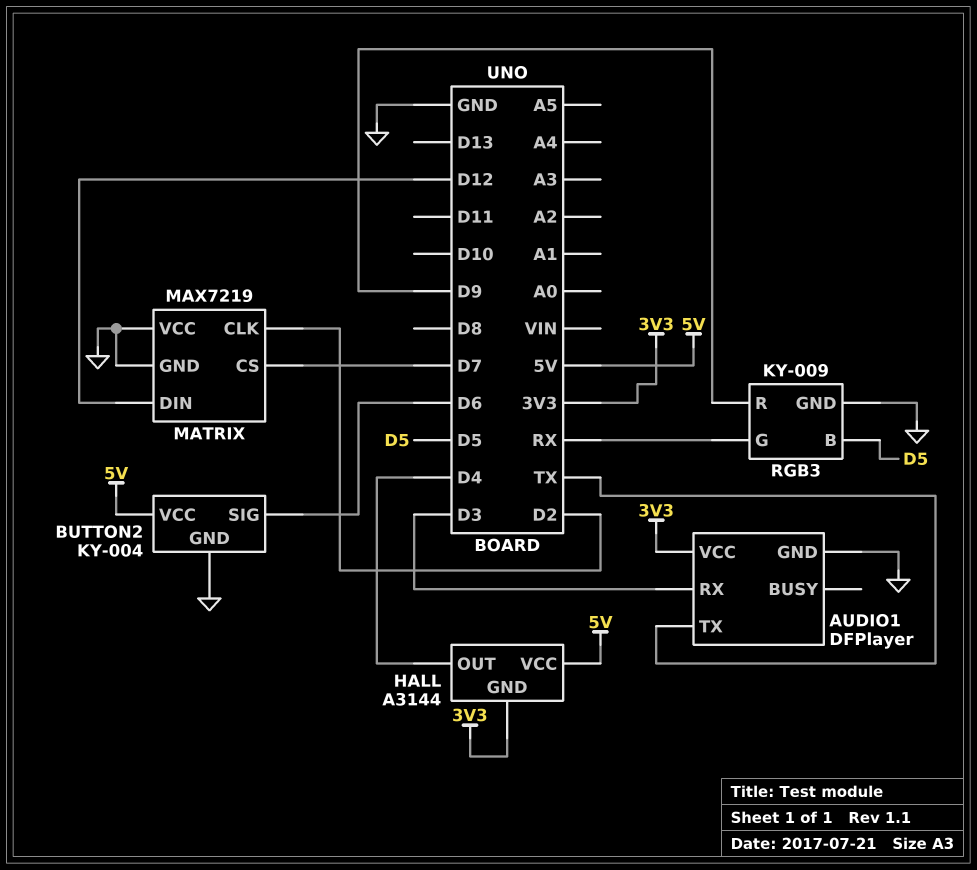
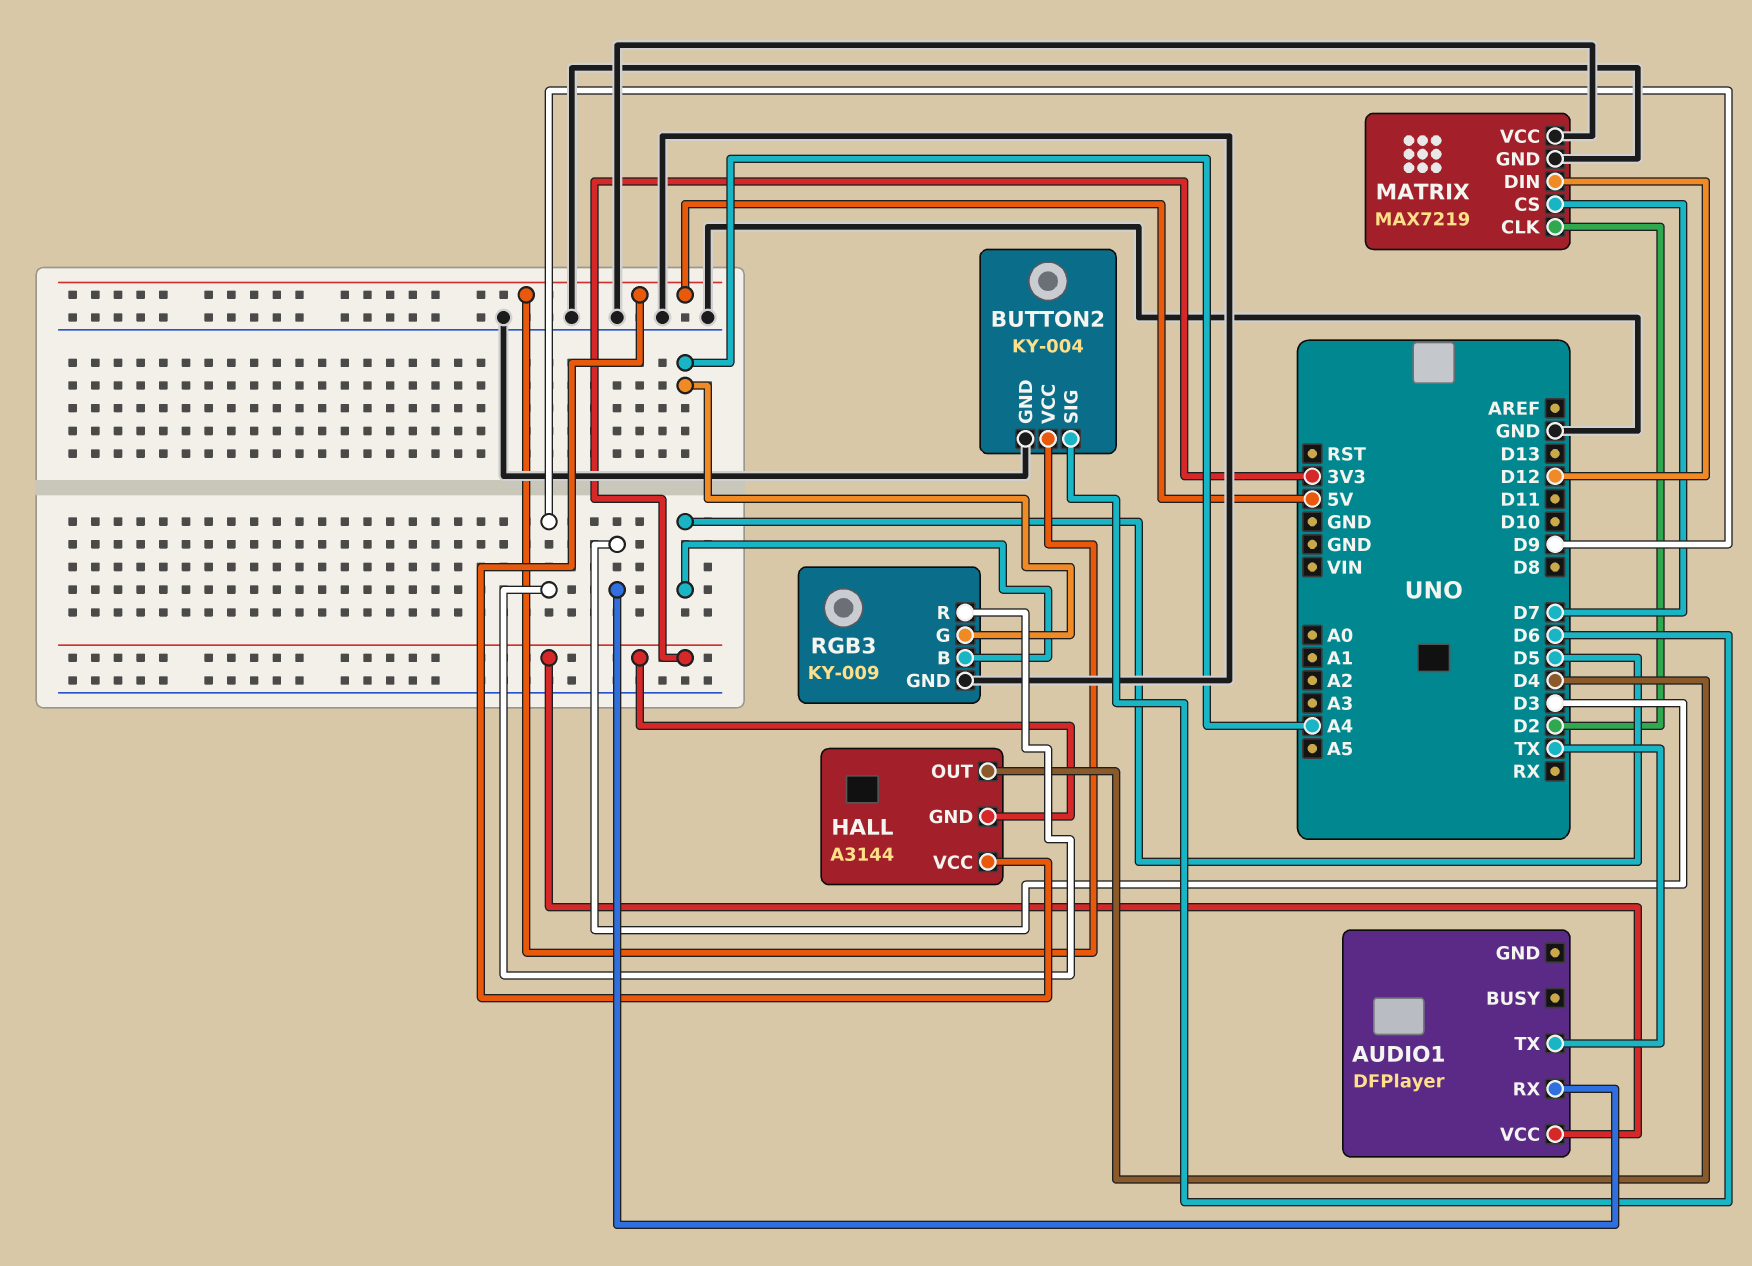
AUDIO1 pin GND: GND -> none
RGB3 pin G: RX -> A4

